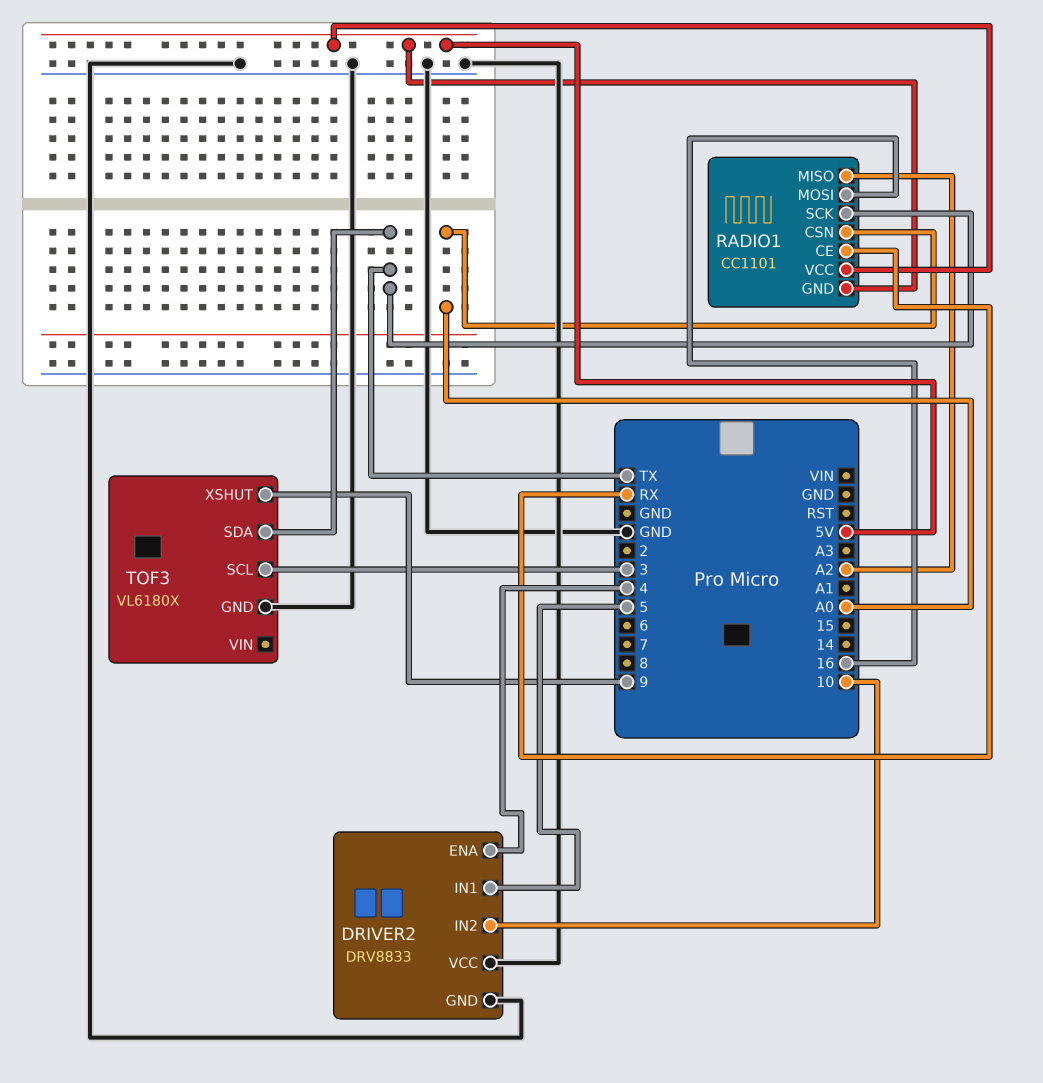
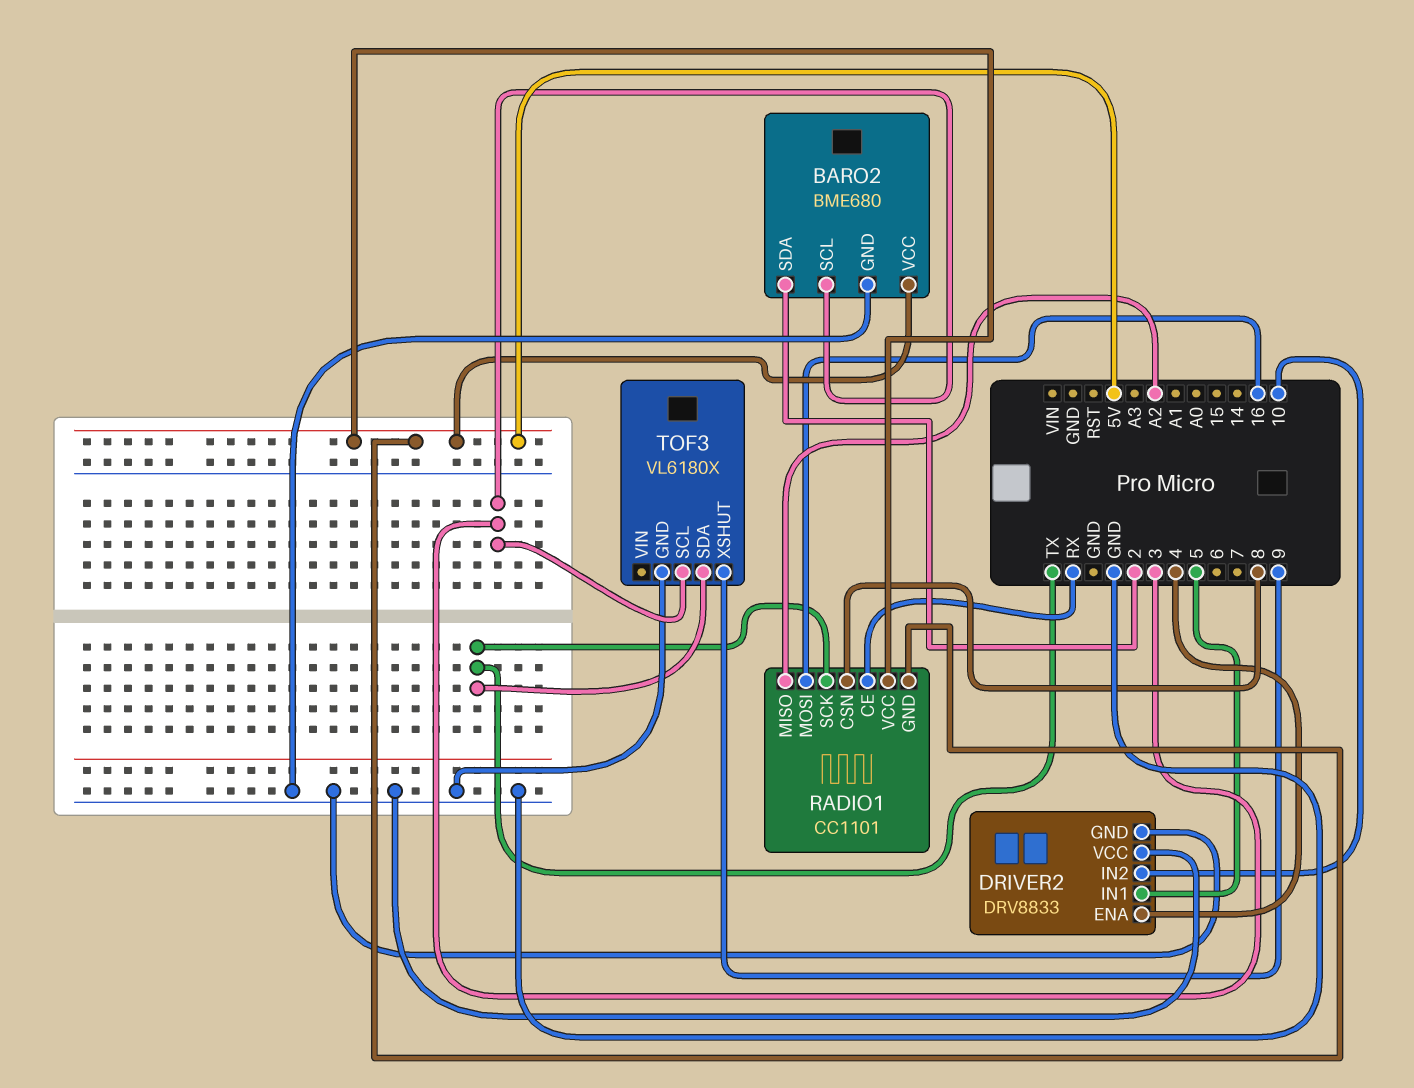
BARO2: none -> BME680
BARO2 pin GND: none -> GND
BARO2 pin SCL: none -> 3
BARO2 pin SDA: none -> 2
BARO2 pin VCC: none -> 5V
RADIO1 pin CSN: A0 -> 8

